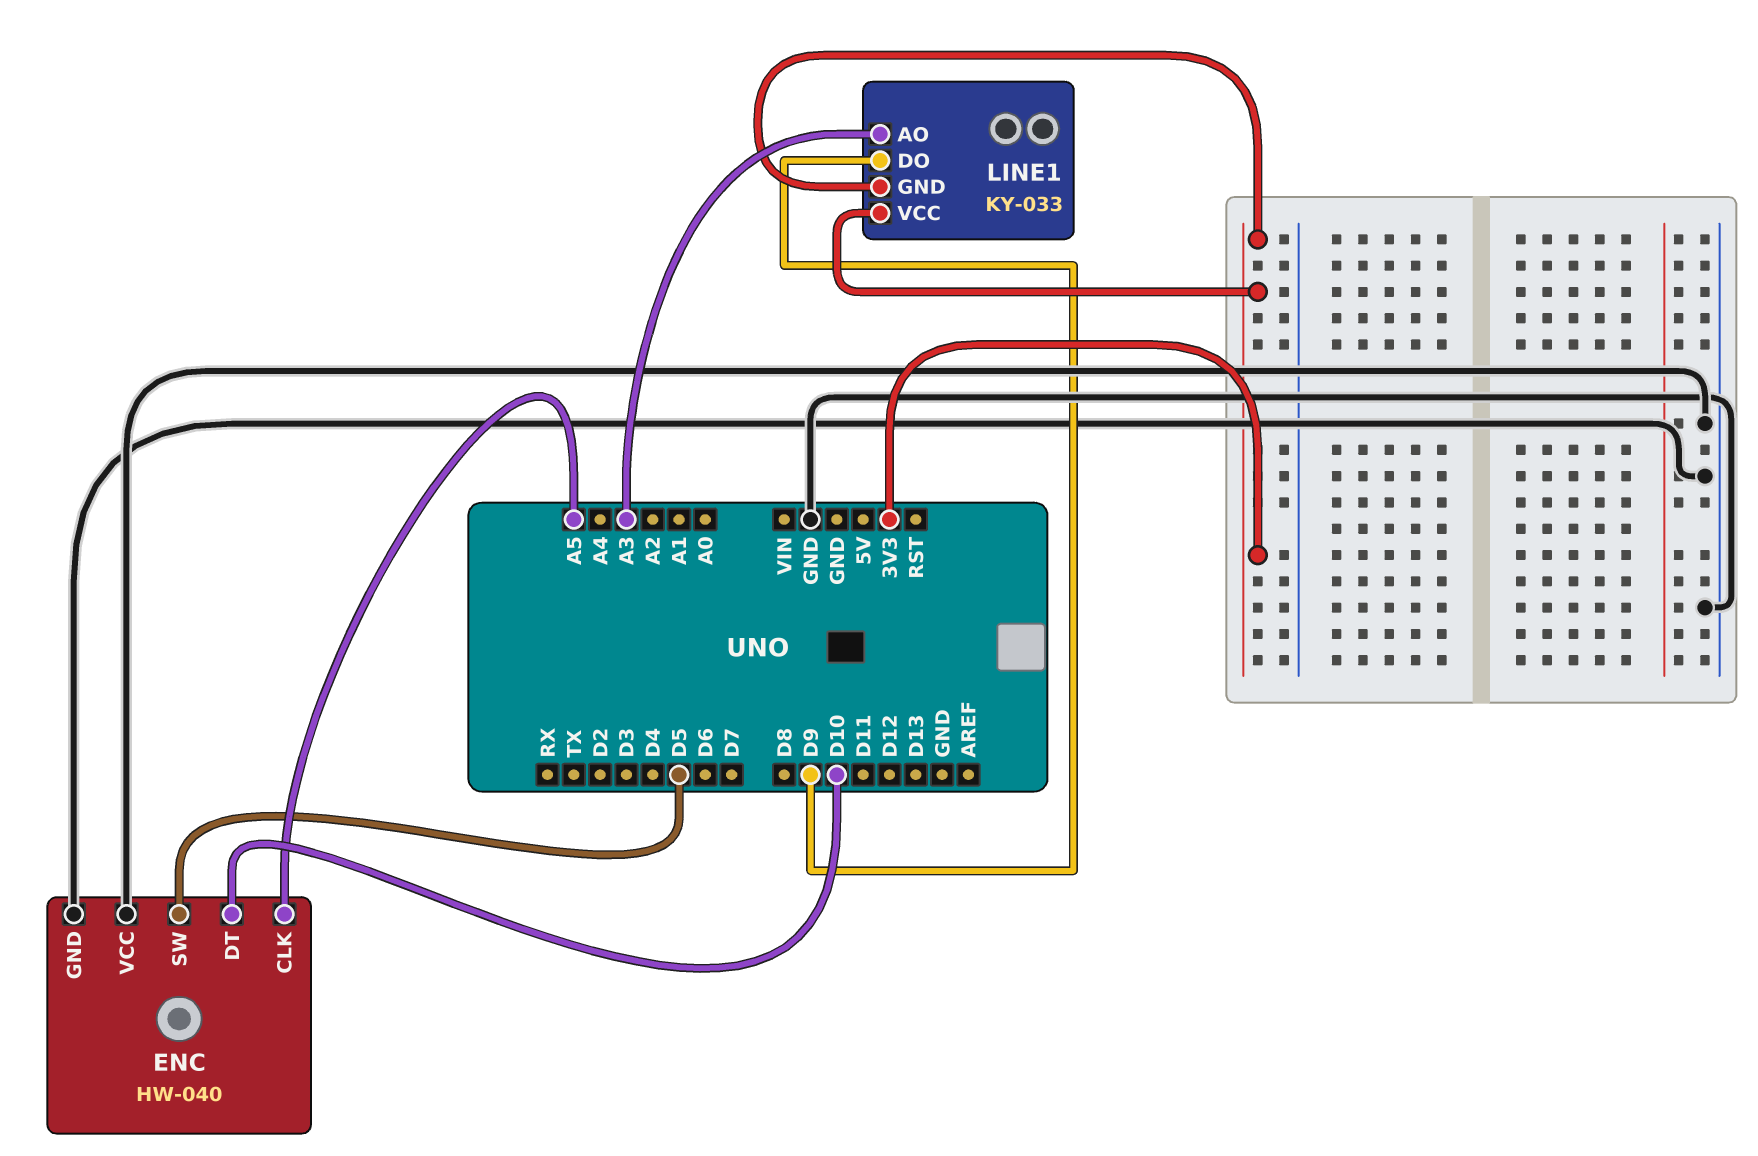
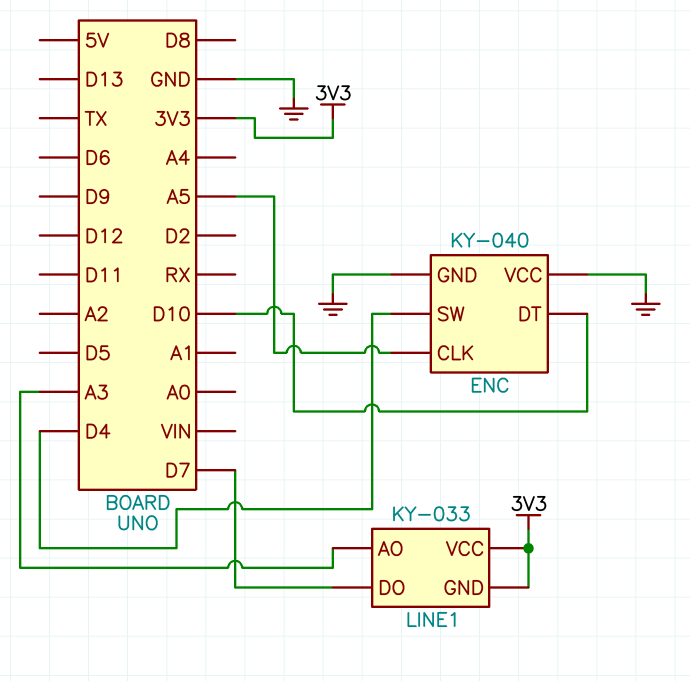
ENC: HW-040 -> KY-040
ENC pin SW: D5 -> D4
LINE1 pin DO: D9 -> D7

